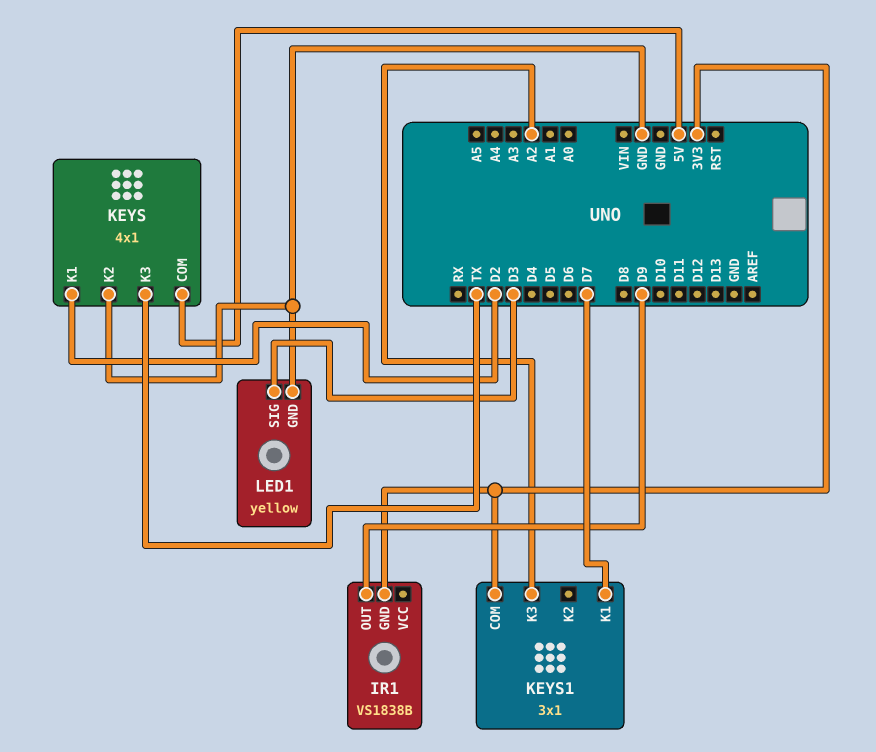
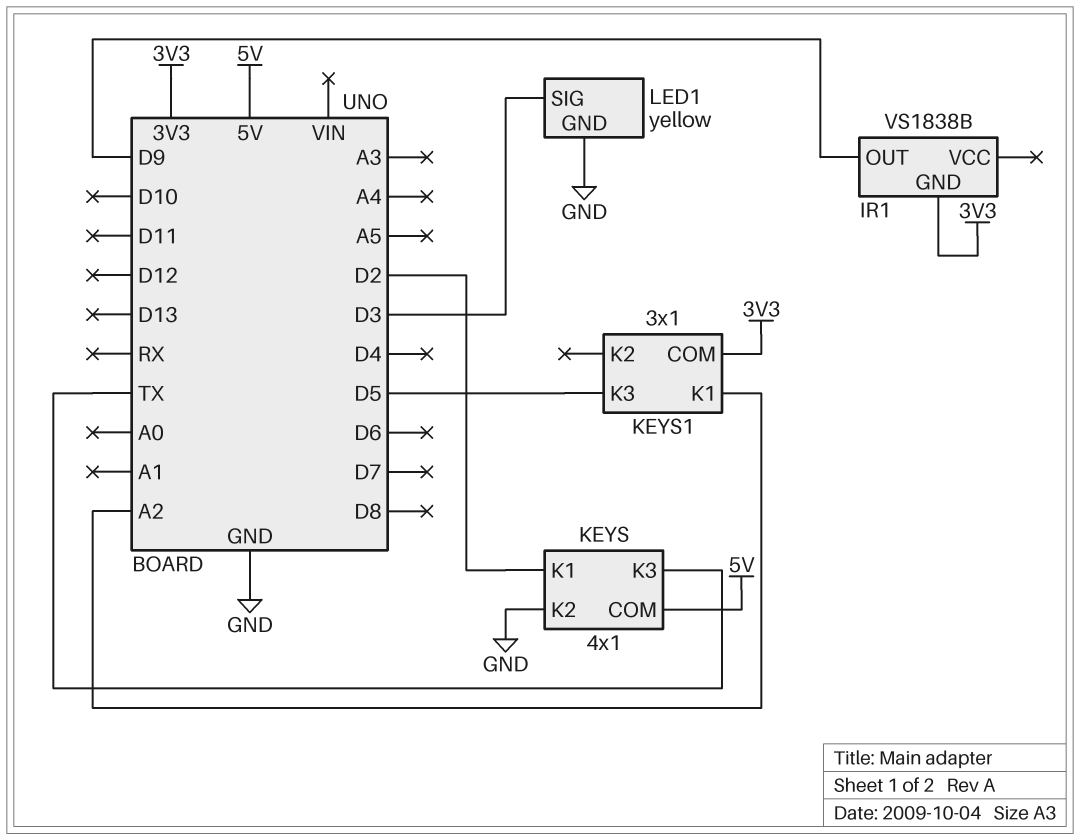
KEYS1 pin K1: D7 -> A2
KEYS1 pin K3: A2 -> D5

